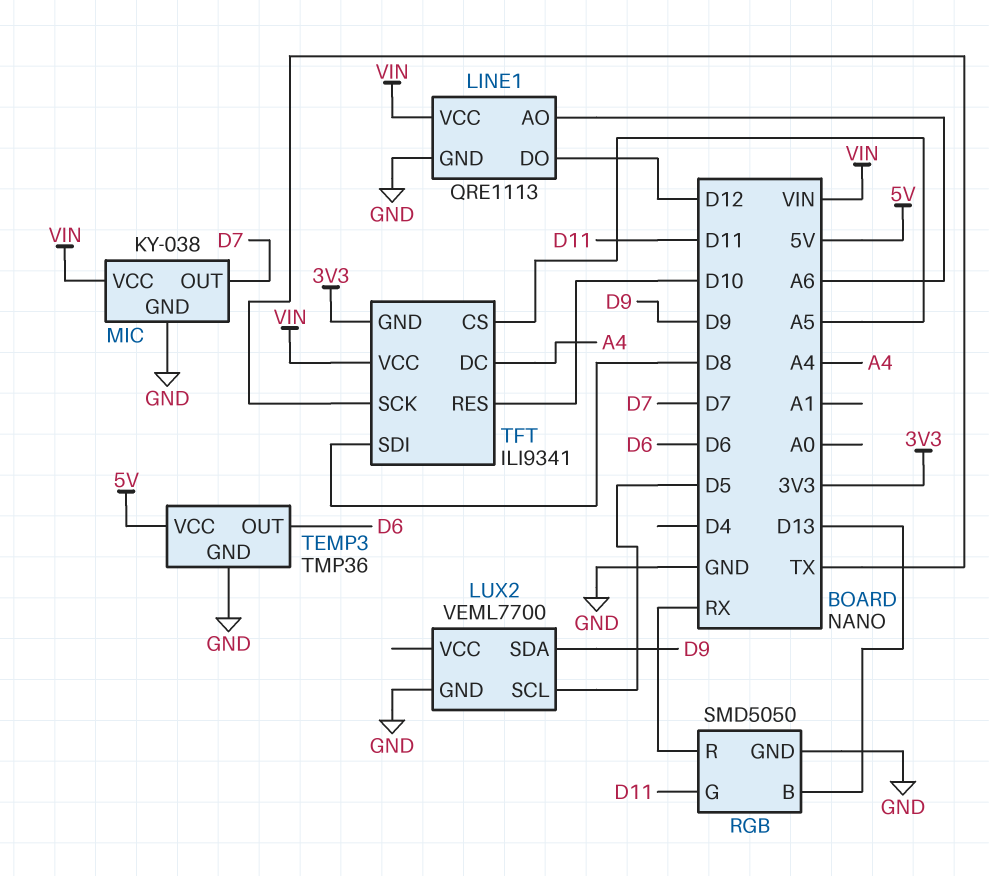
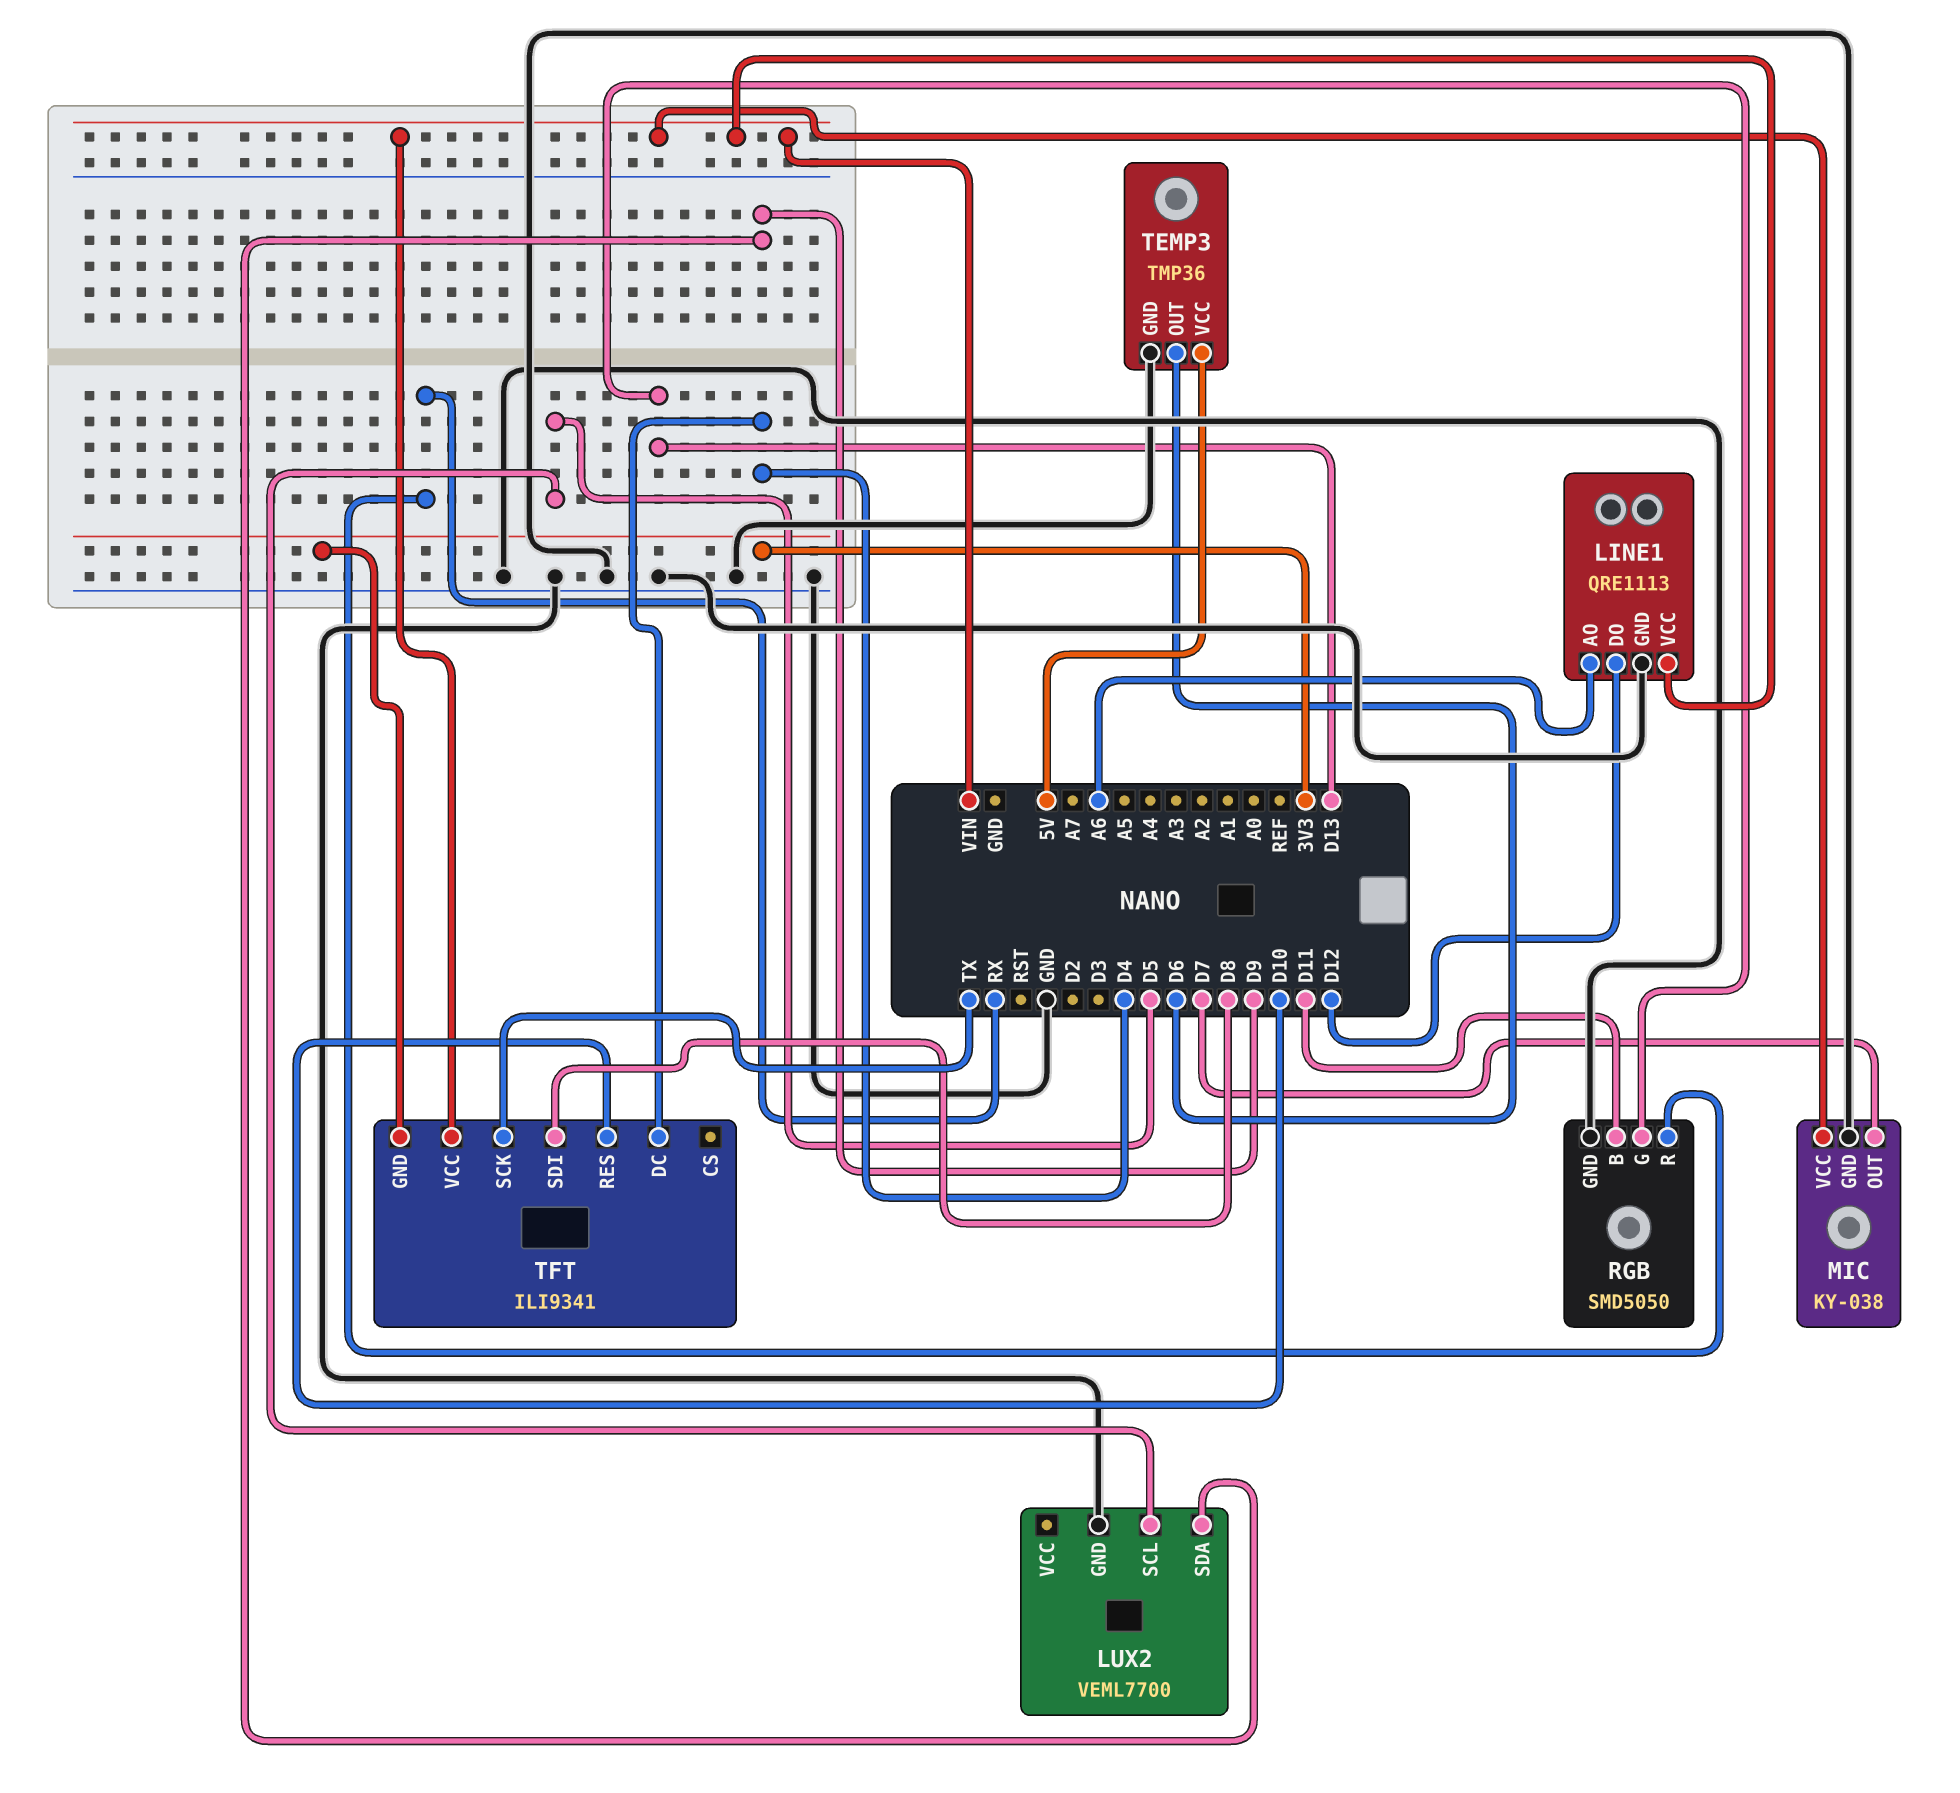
RGB pin B: D13 -> D11
RGB pin G: D11 -> D13
TFT pin CS: A5 -> none
TFT pin DC: A4 -> D4

